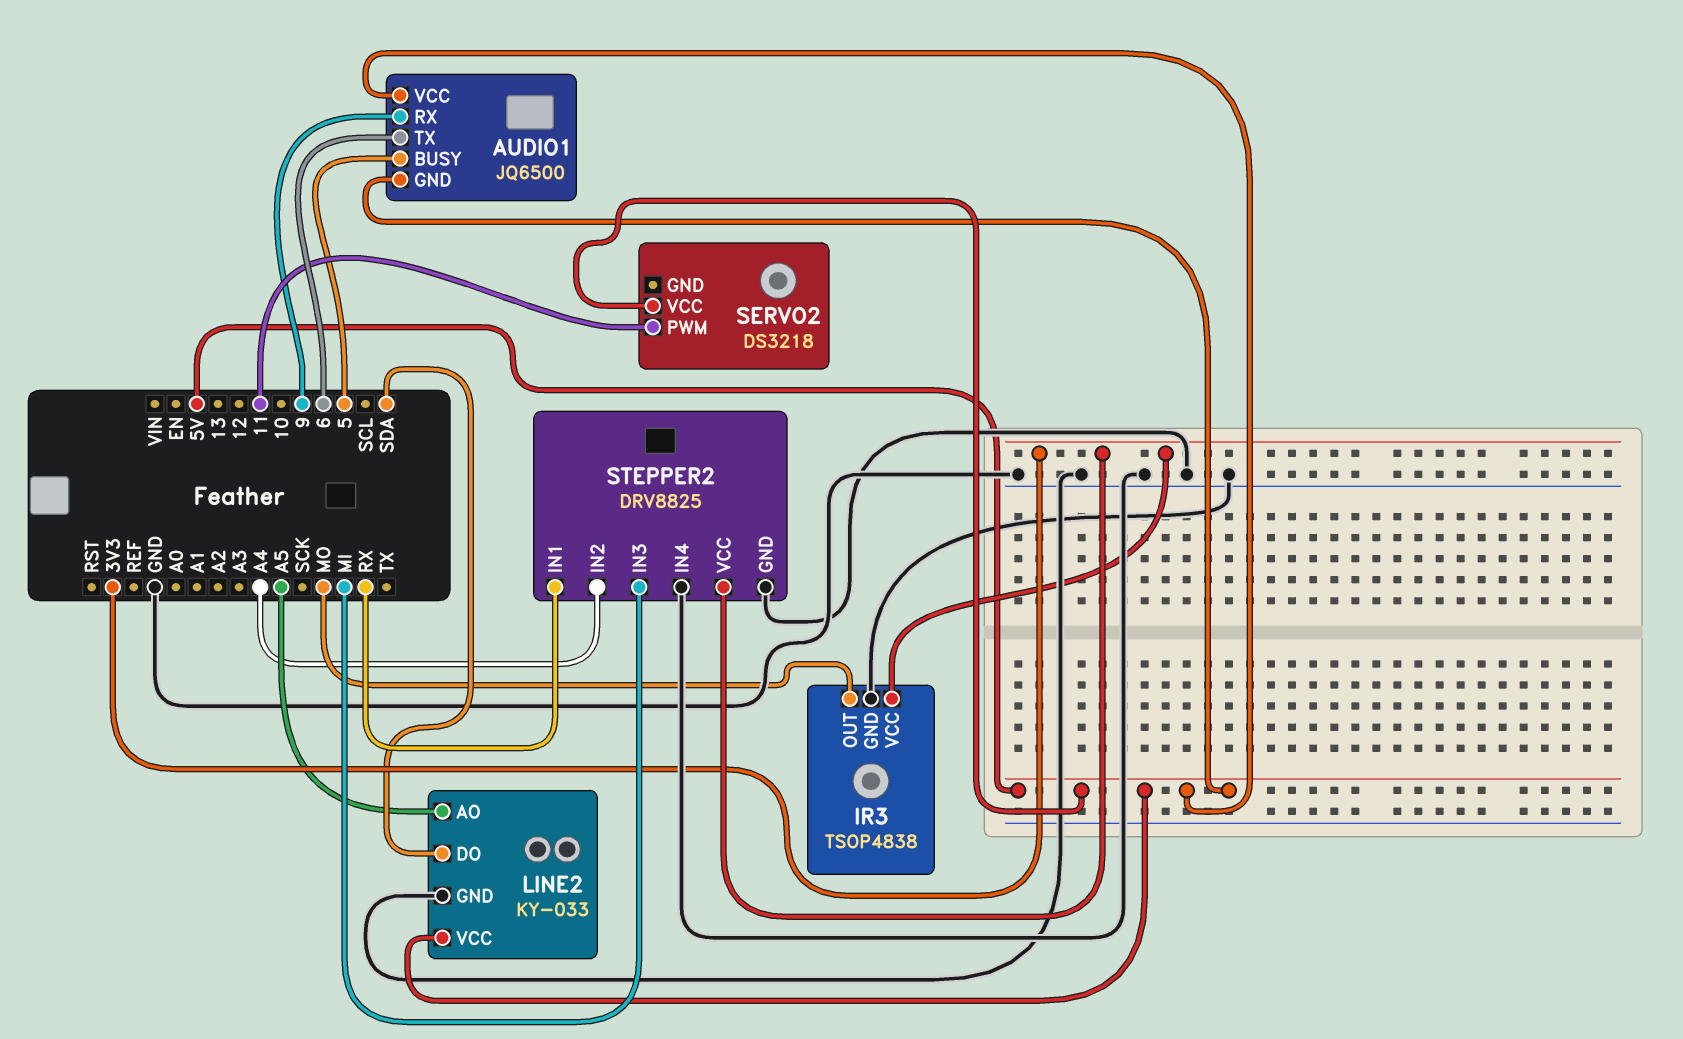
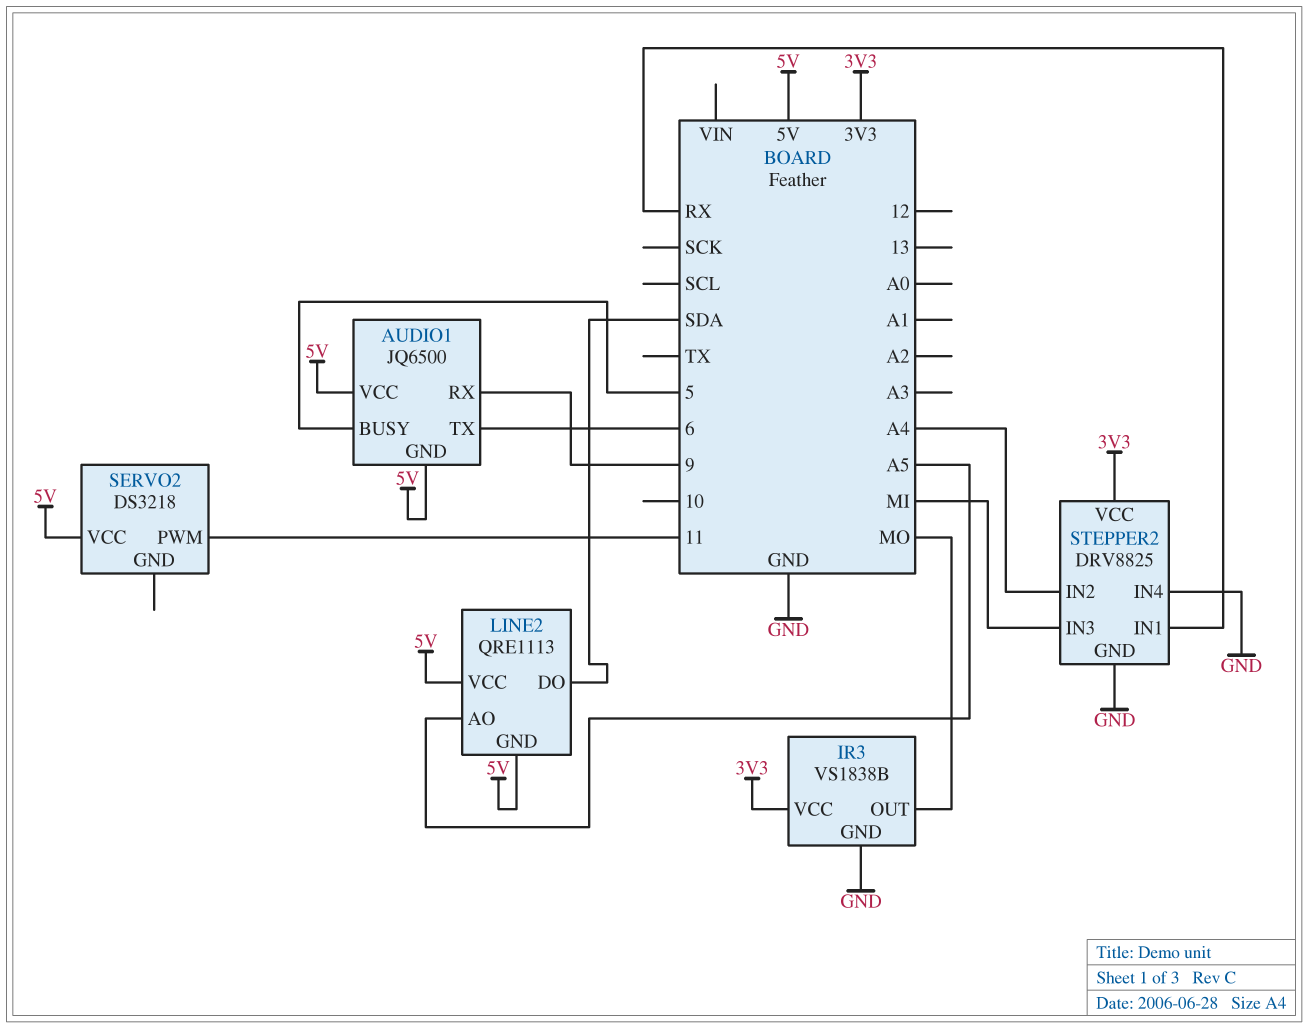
IR3: TSOP4838 -> VS1838B
LINE2: KY-033 -> QRE1113
LINE2 pin GND: GND -> 5V

